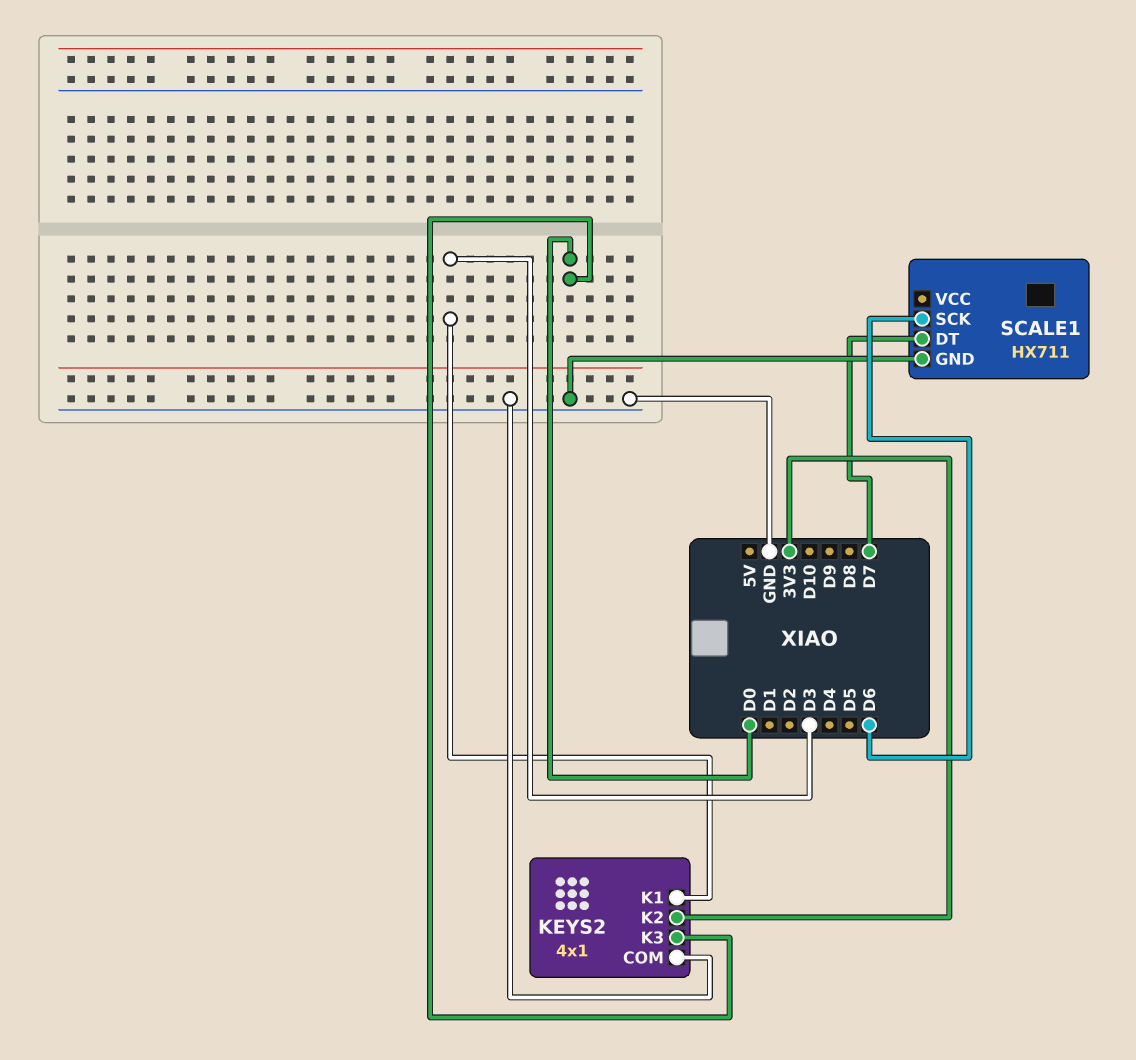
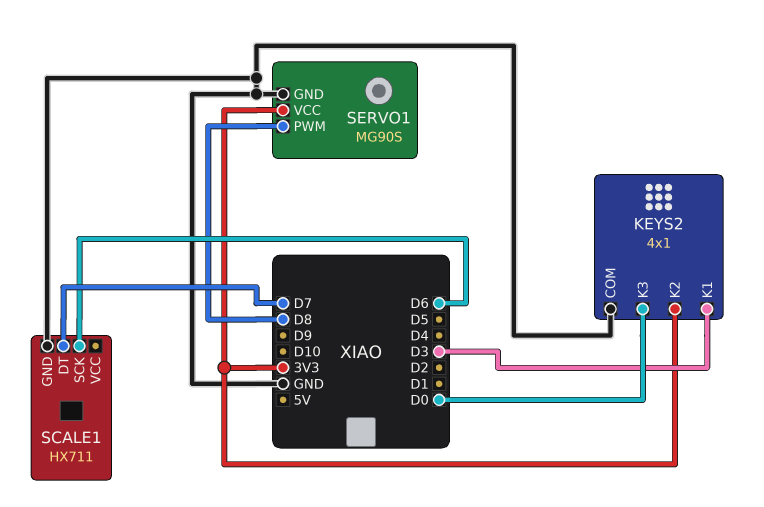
SERVO1: none -> MG90S
SERVO1 pin GND: none -> GND
SERVO1 pin PWM: none -> D8
SERVO1 pin VCC: none -> 3V3

